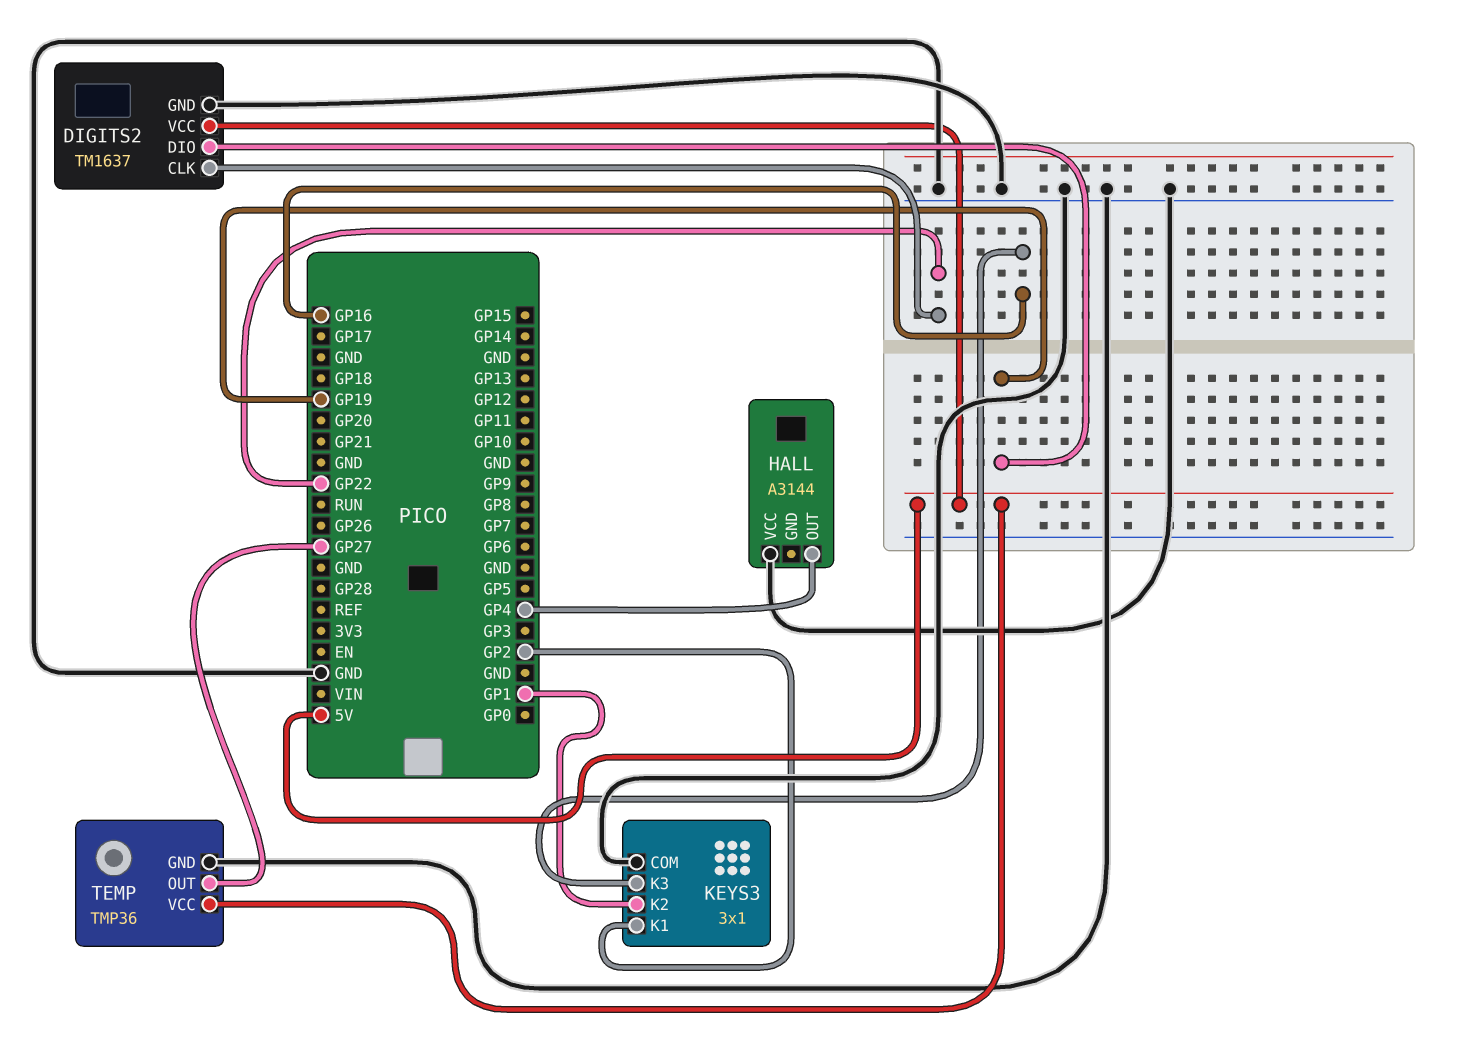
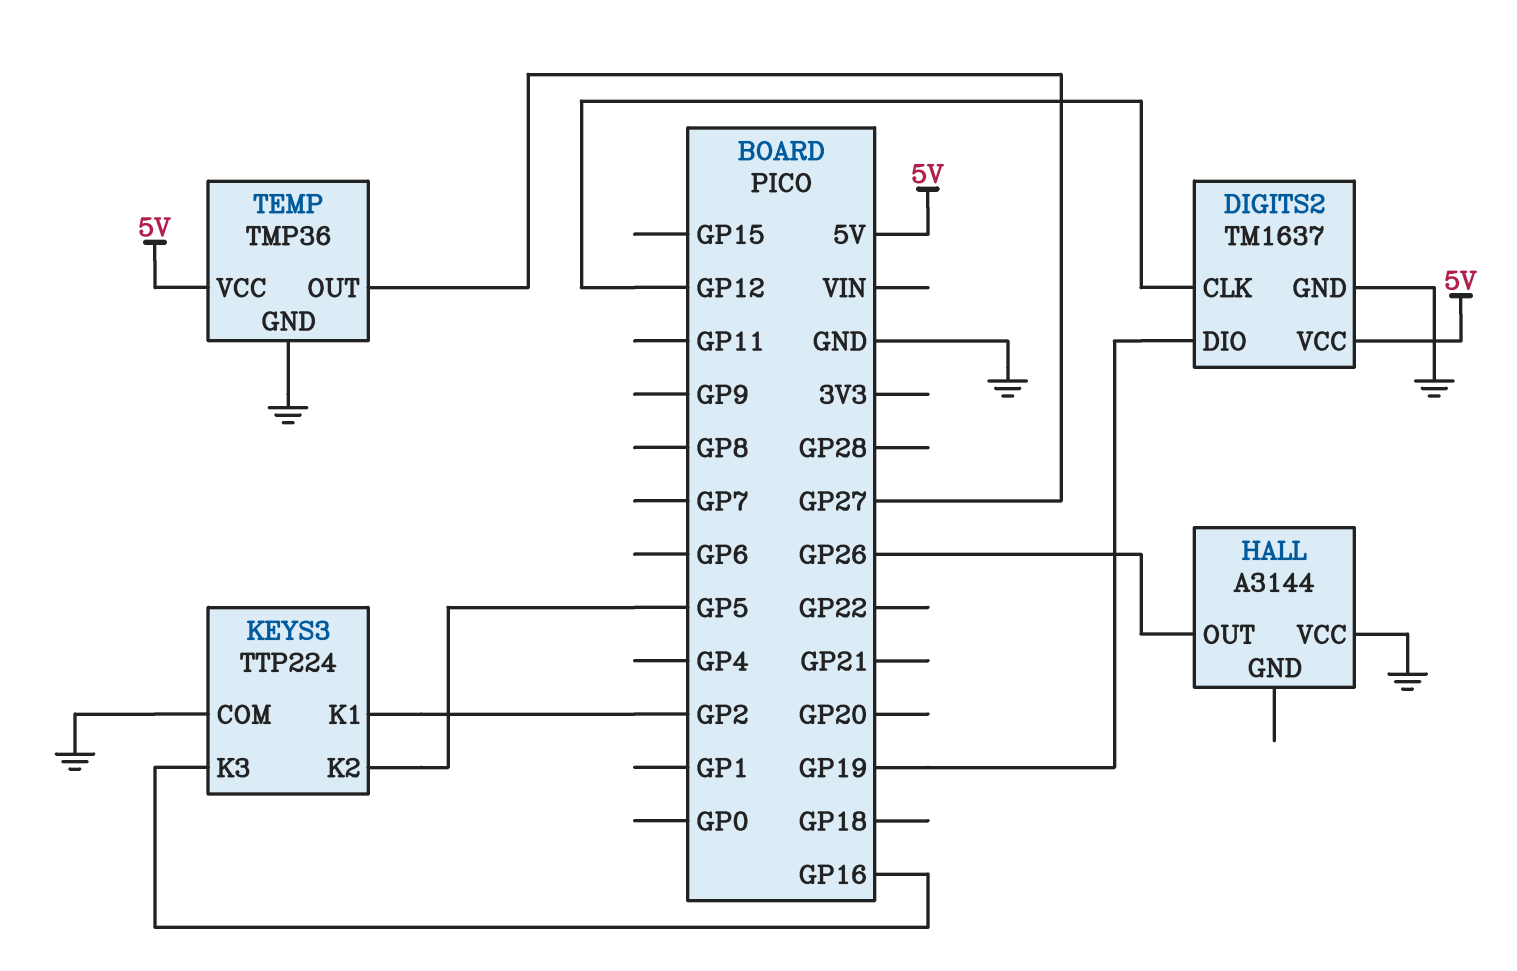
DIGITS2 pin CLK: GP22 -> GP12
HALL pin OUT: GP4 -> GP26
KEYS3: 3x1 -> TTP224
KEYS3 pin K2: GP1 -> GP5

